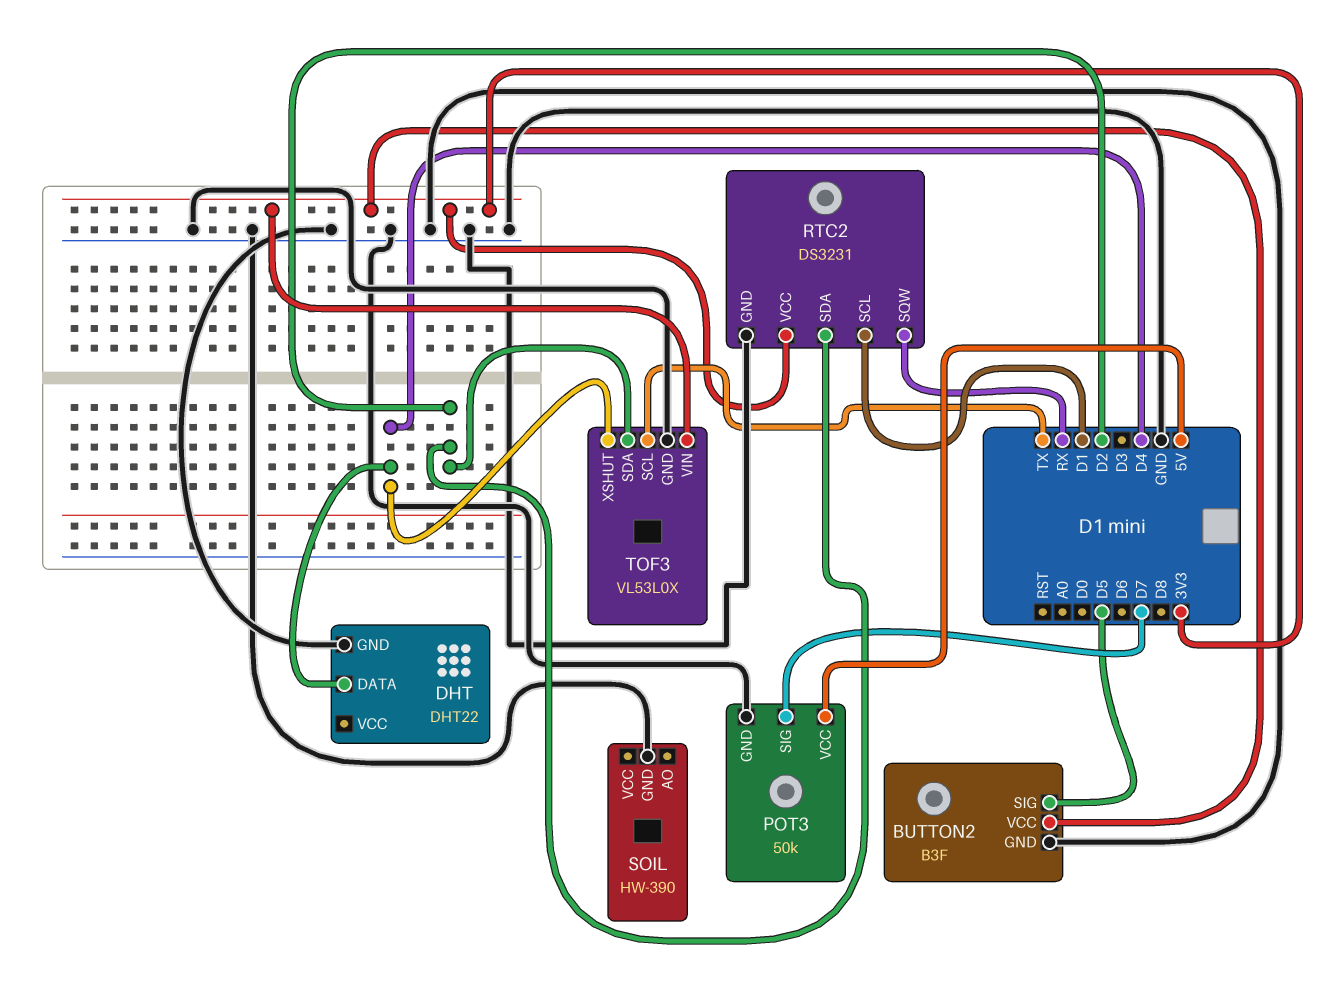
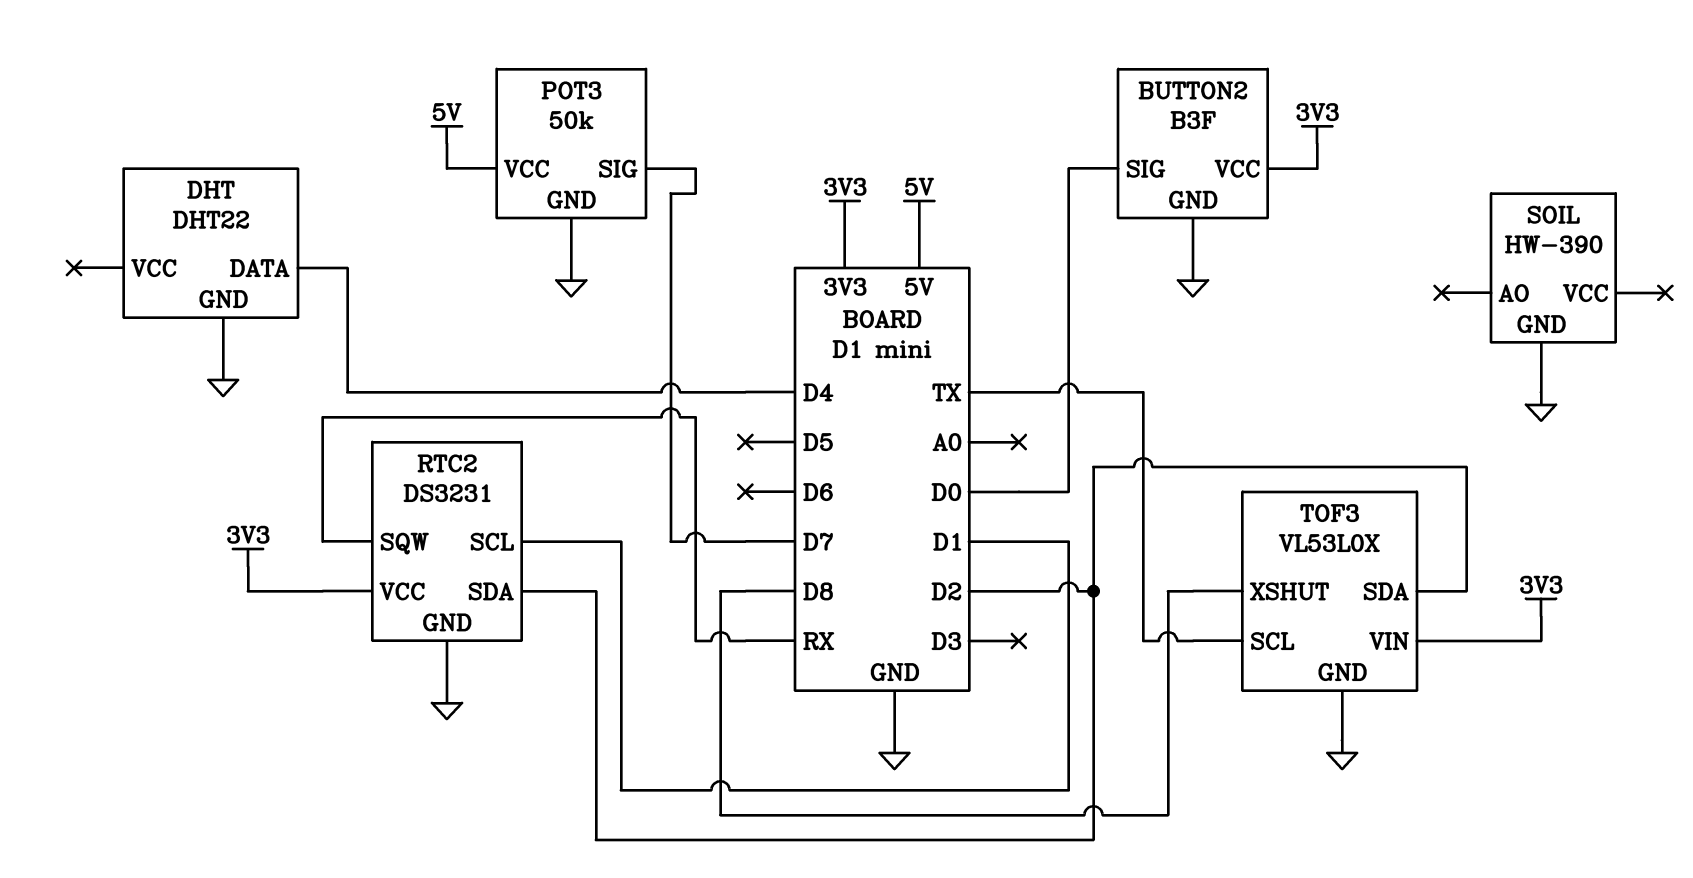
BUTTON2 pin SIG: D5 -> D0
TOF3 pin XSHUT: D4 -> D8

